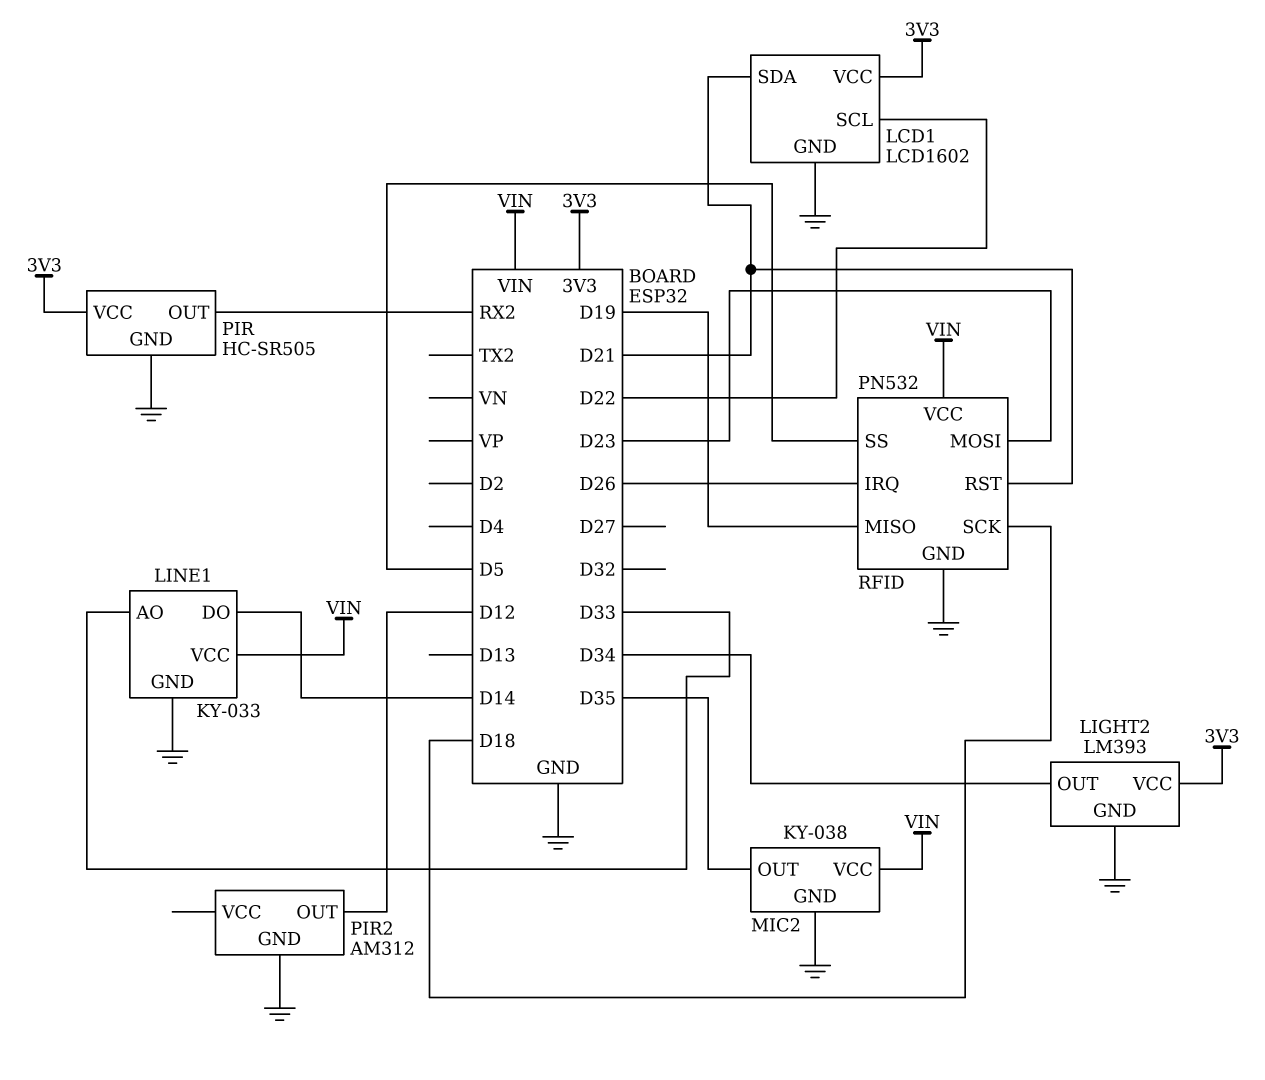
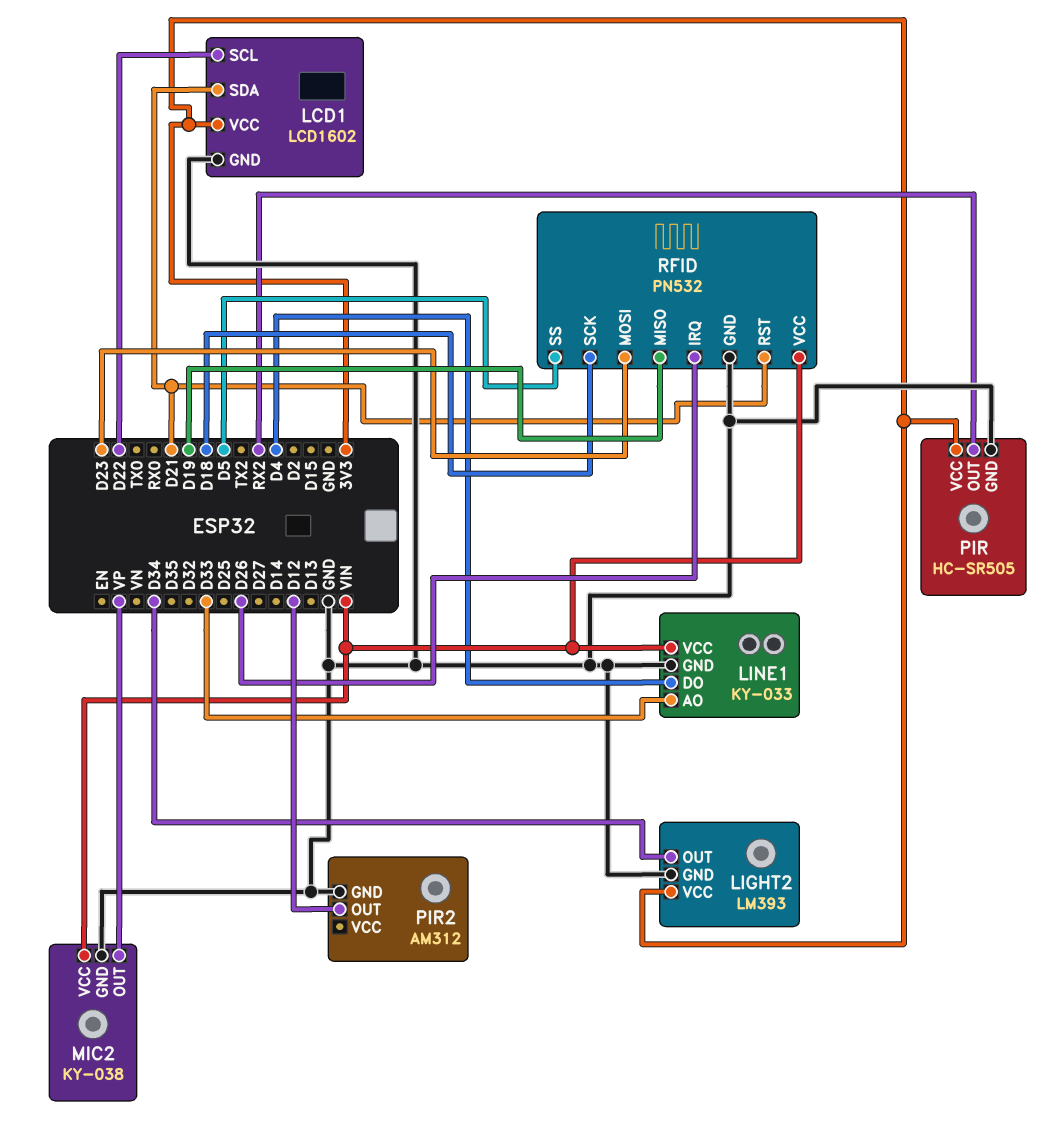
LINE1 pin DO: D14 -> D4
MIC2 pin OUT: D35 -> VP

